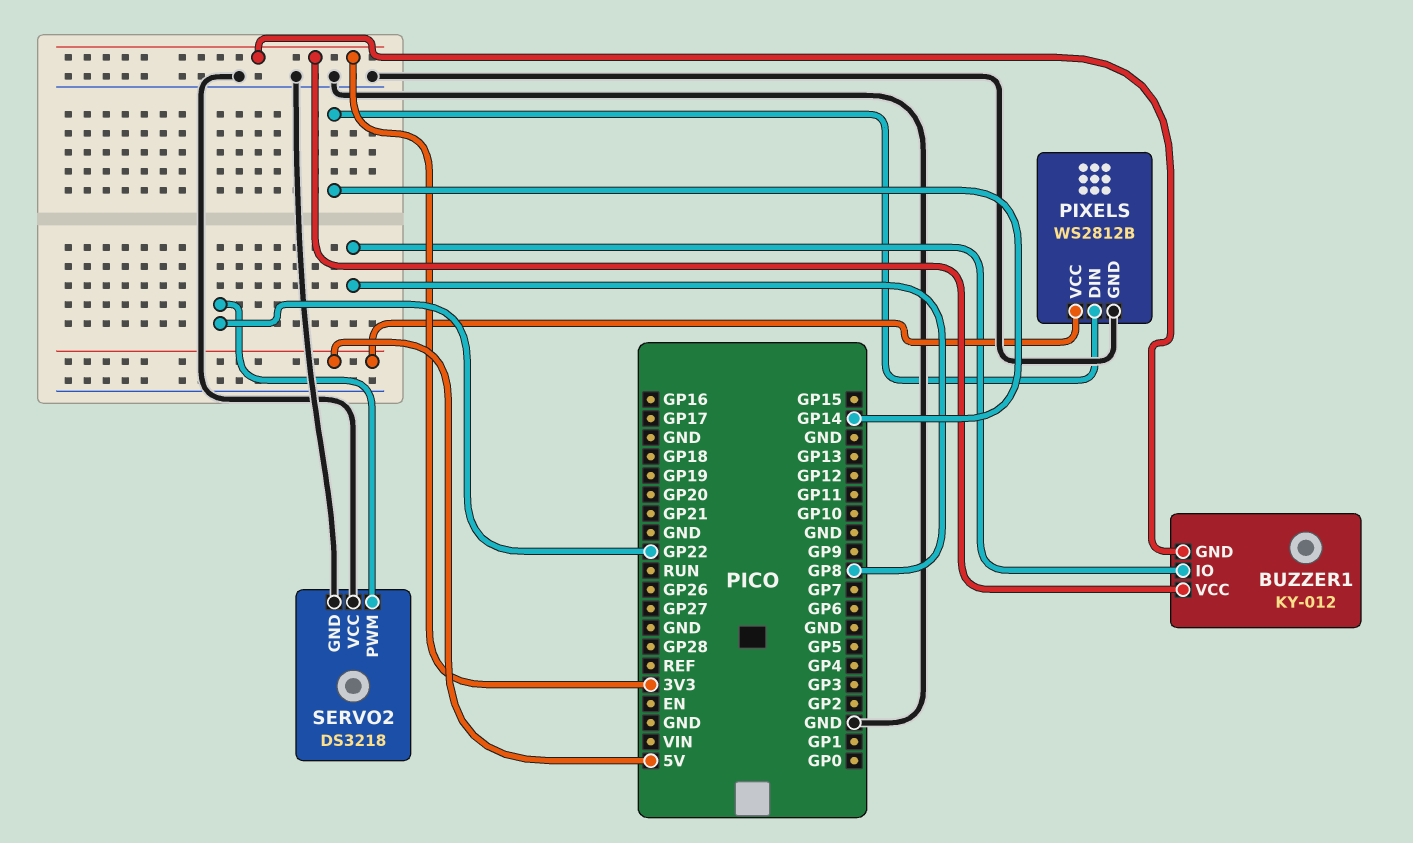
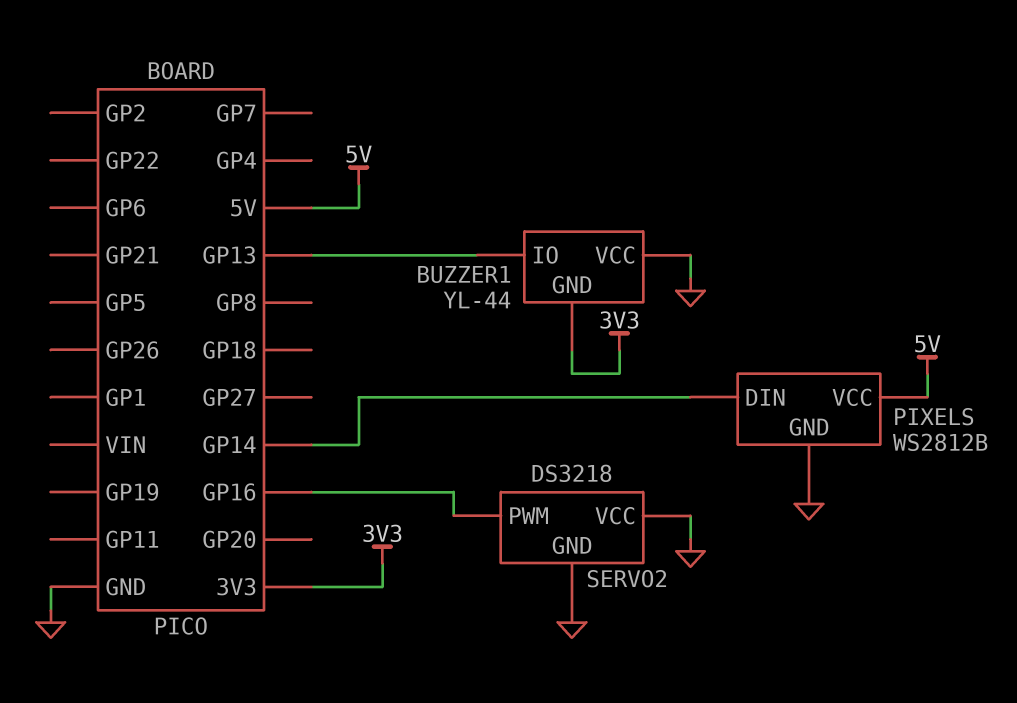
BUZZER1: KY-012 -> YL-44
BUZZER1 pin IO: GP8 -> GP13
BUZZER1 pin VCC: 3V3 -> GND
SERVO2 pin PWM: GP22 -> GP16

